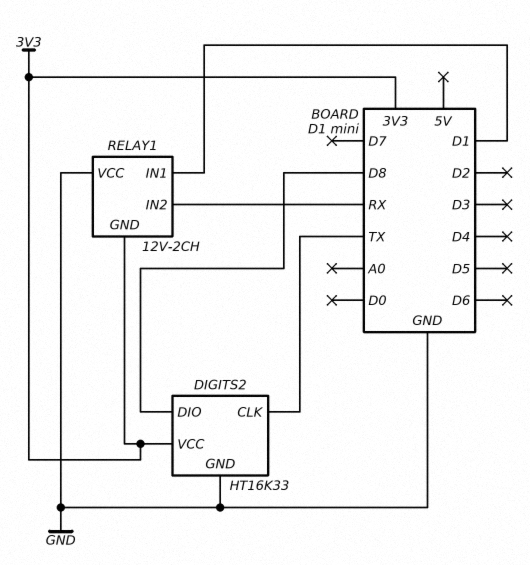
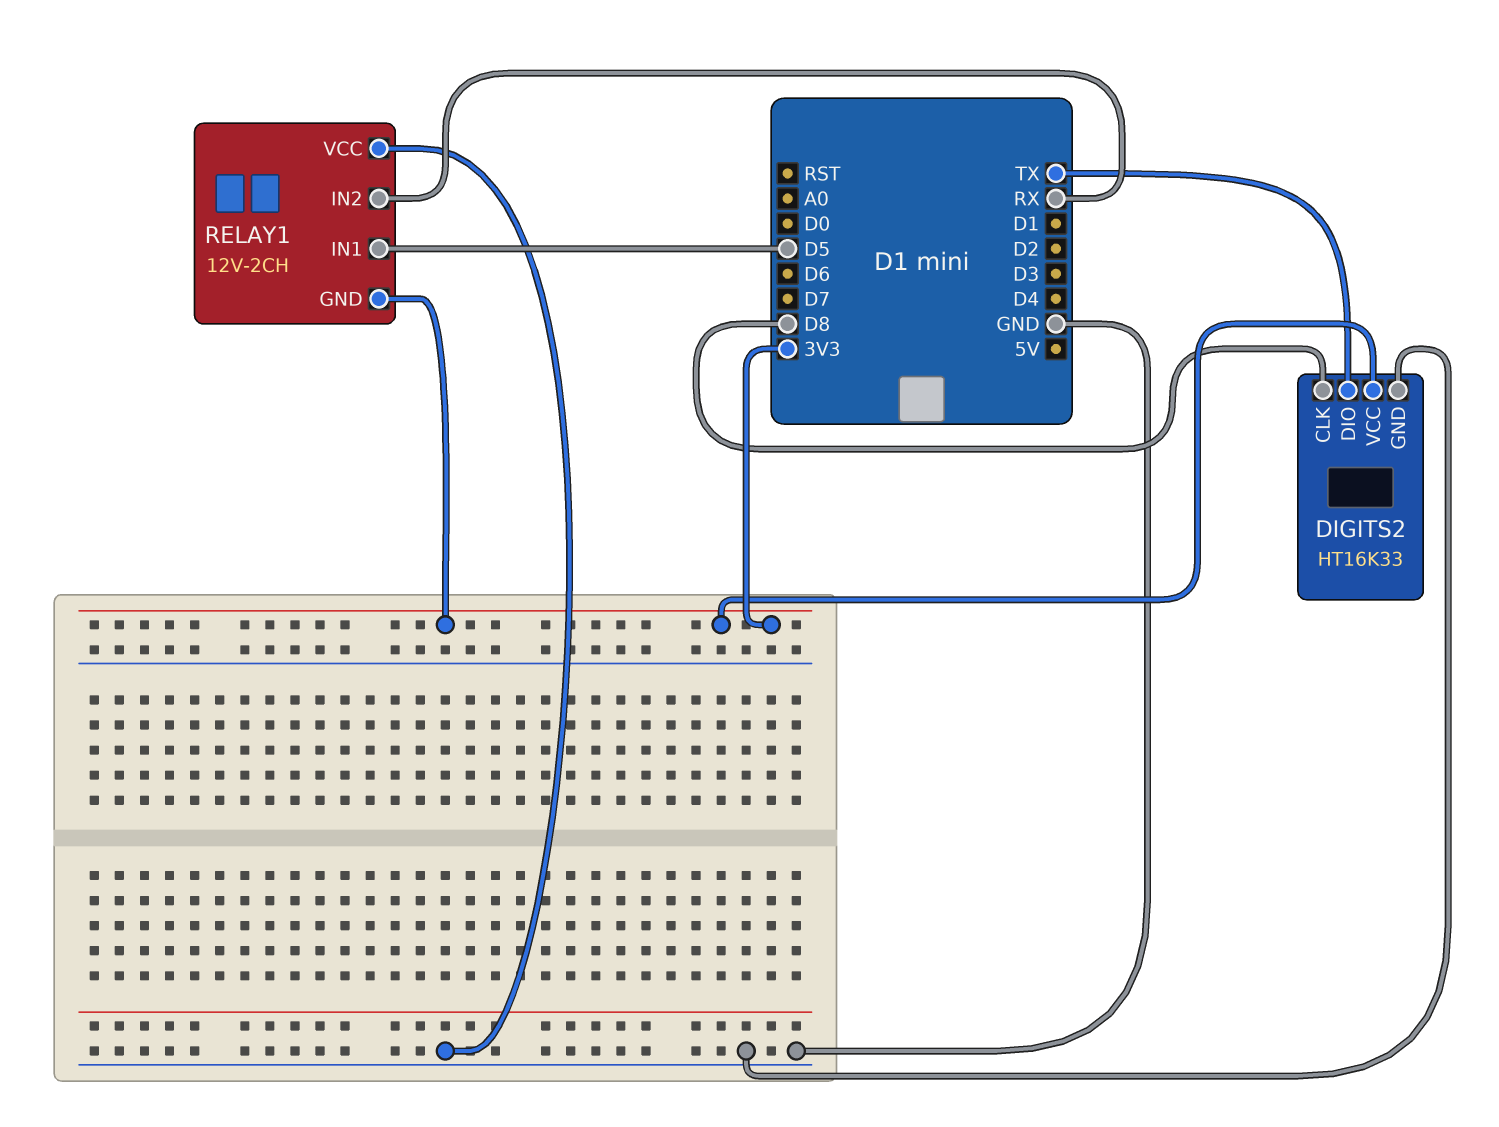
DIGITS2 pin CLK: TX -> D8
DIGITS2 pin DIO: D8 -> TX
RELAY1 pin IN1: D1 -> D5

